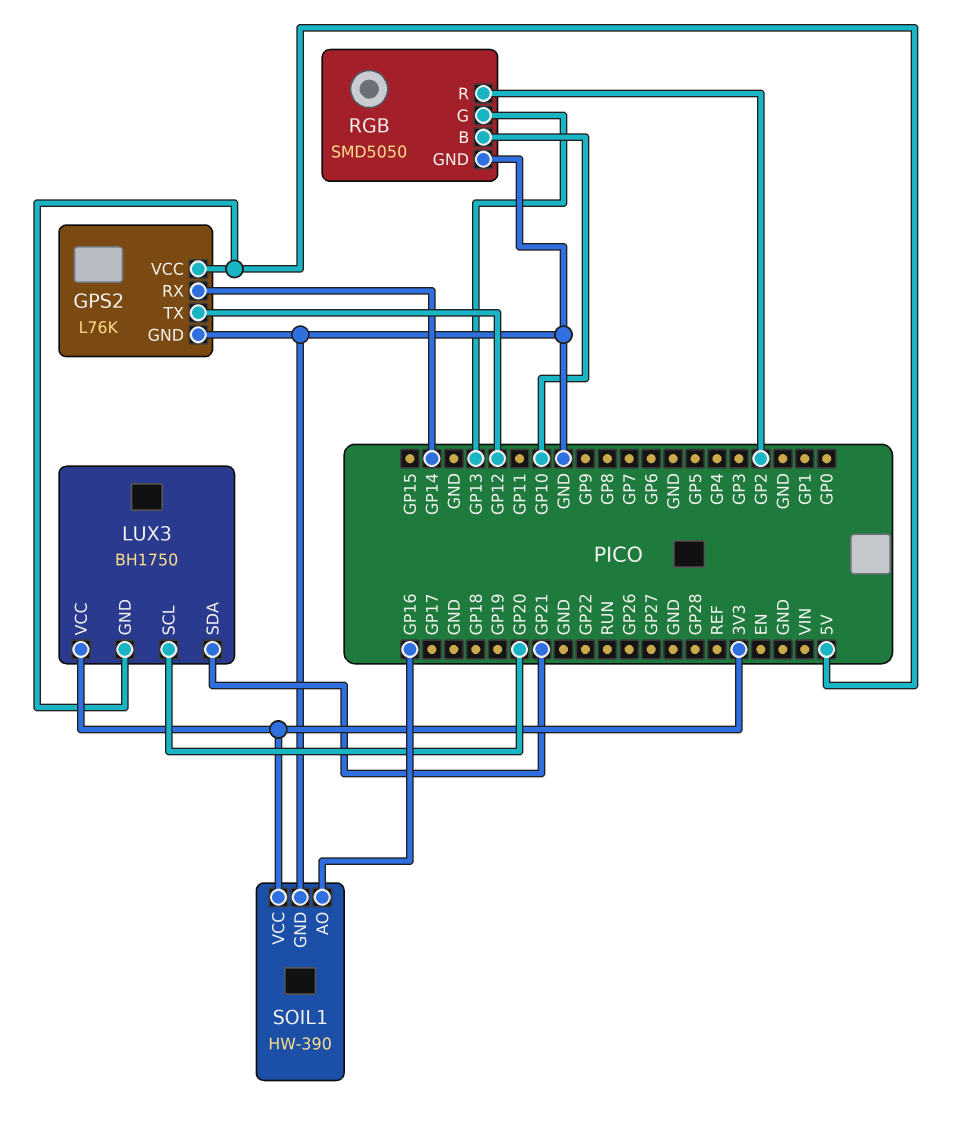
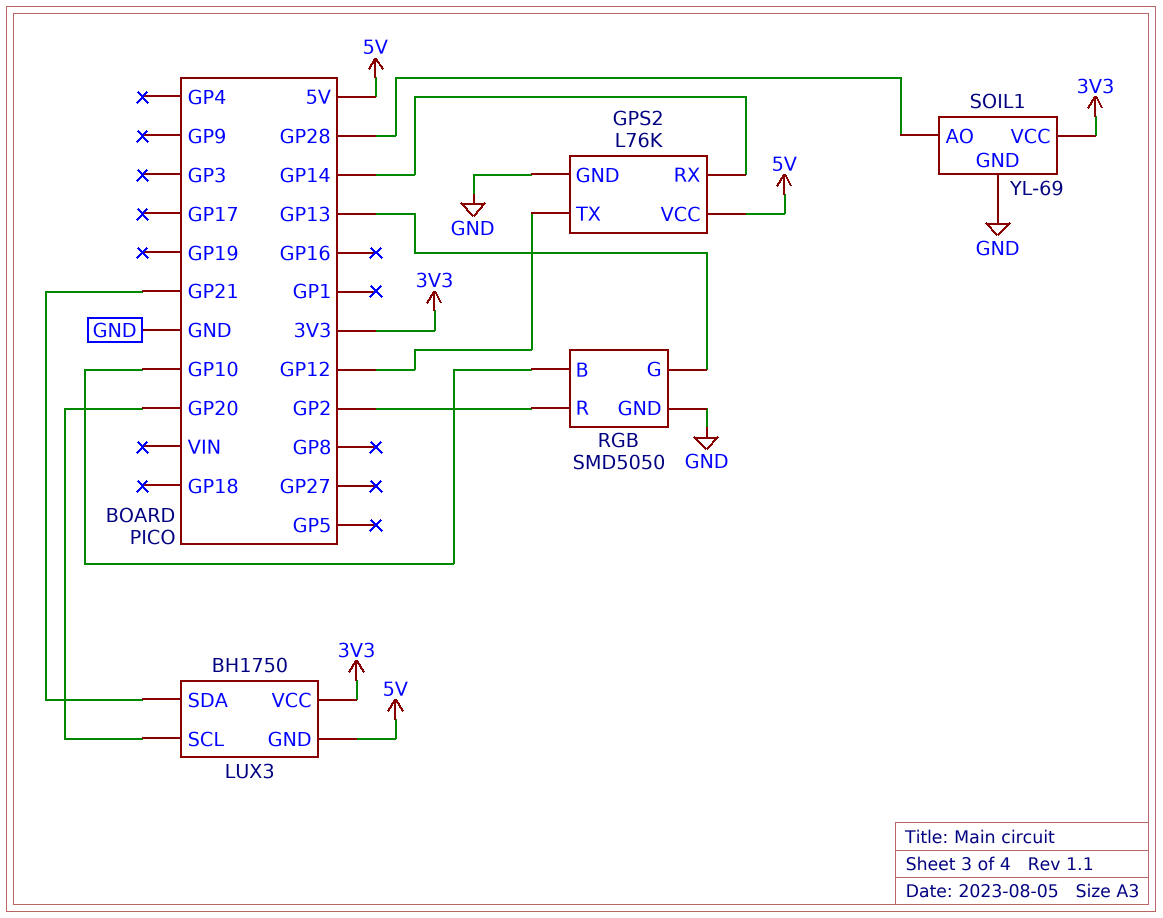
SOIL1: HW-390 -> YL-69
SOIL1 pin AO: GP16 -> GP28

